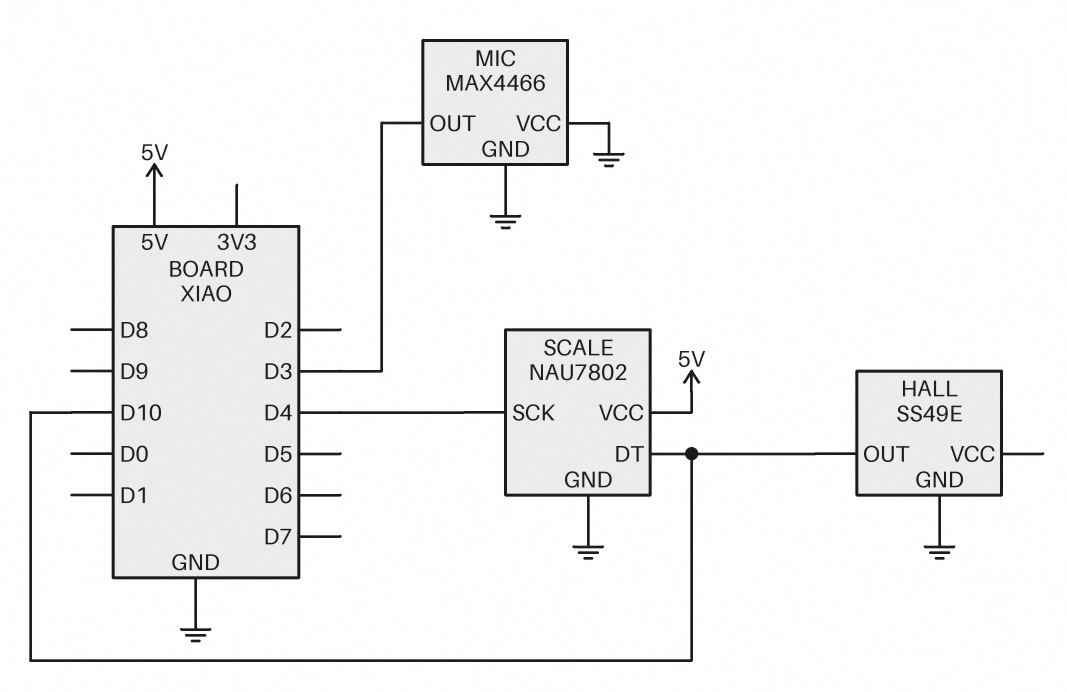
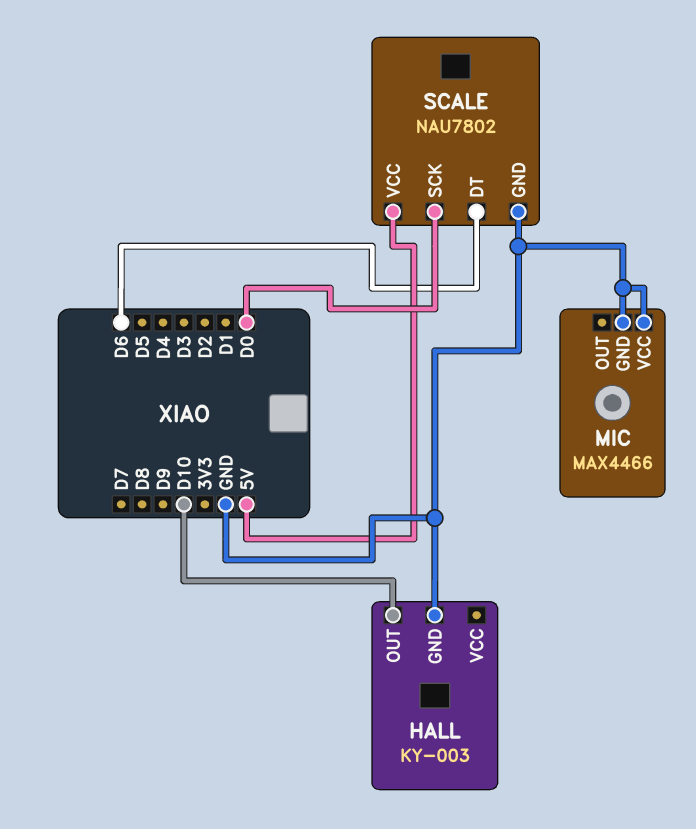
HALL: SS49E -> KY-003
MIC pin OUT: D3 -> none
SCALE pin DT: D10 -> D6
SCALE pin SCK: D4 -> D0

